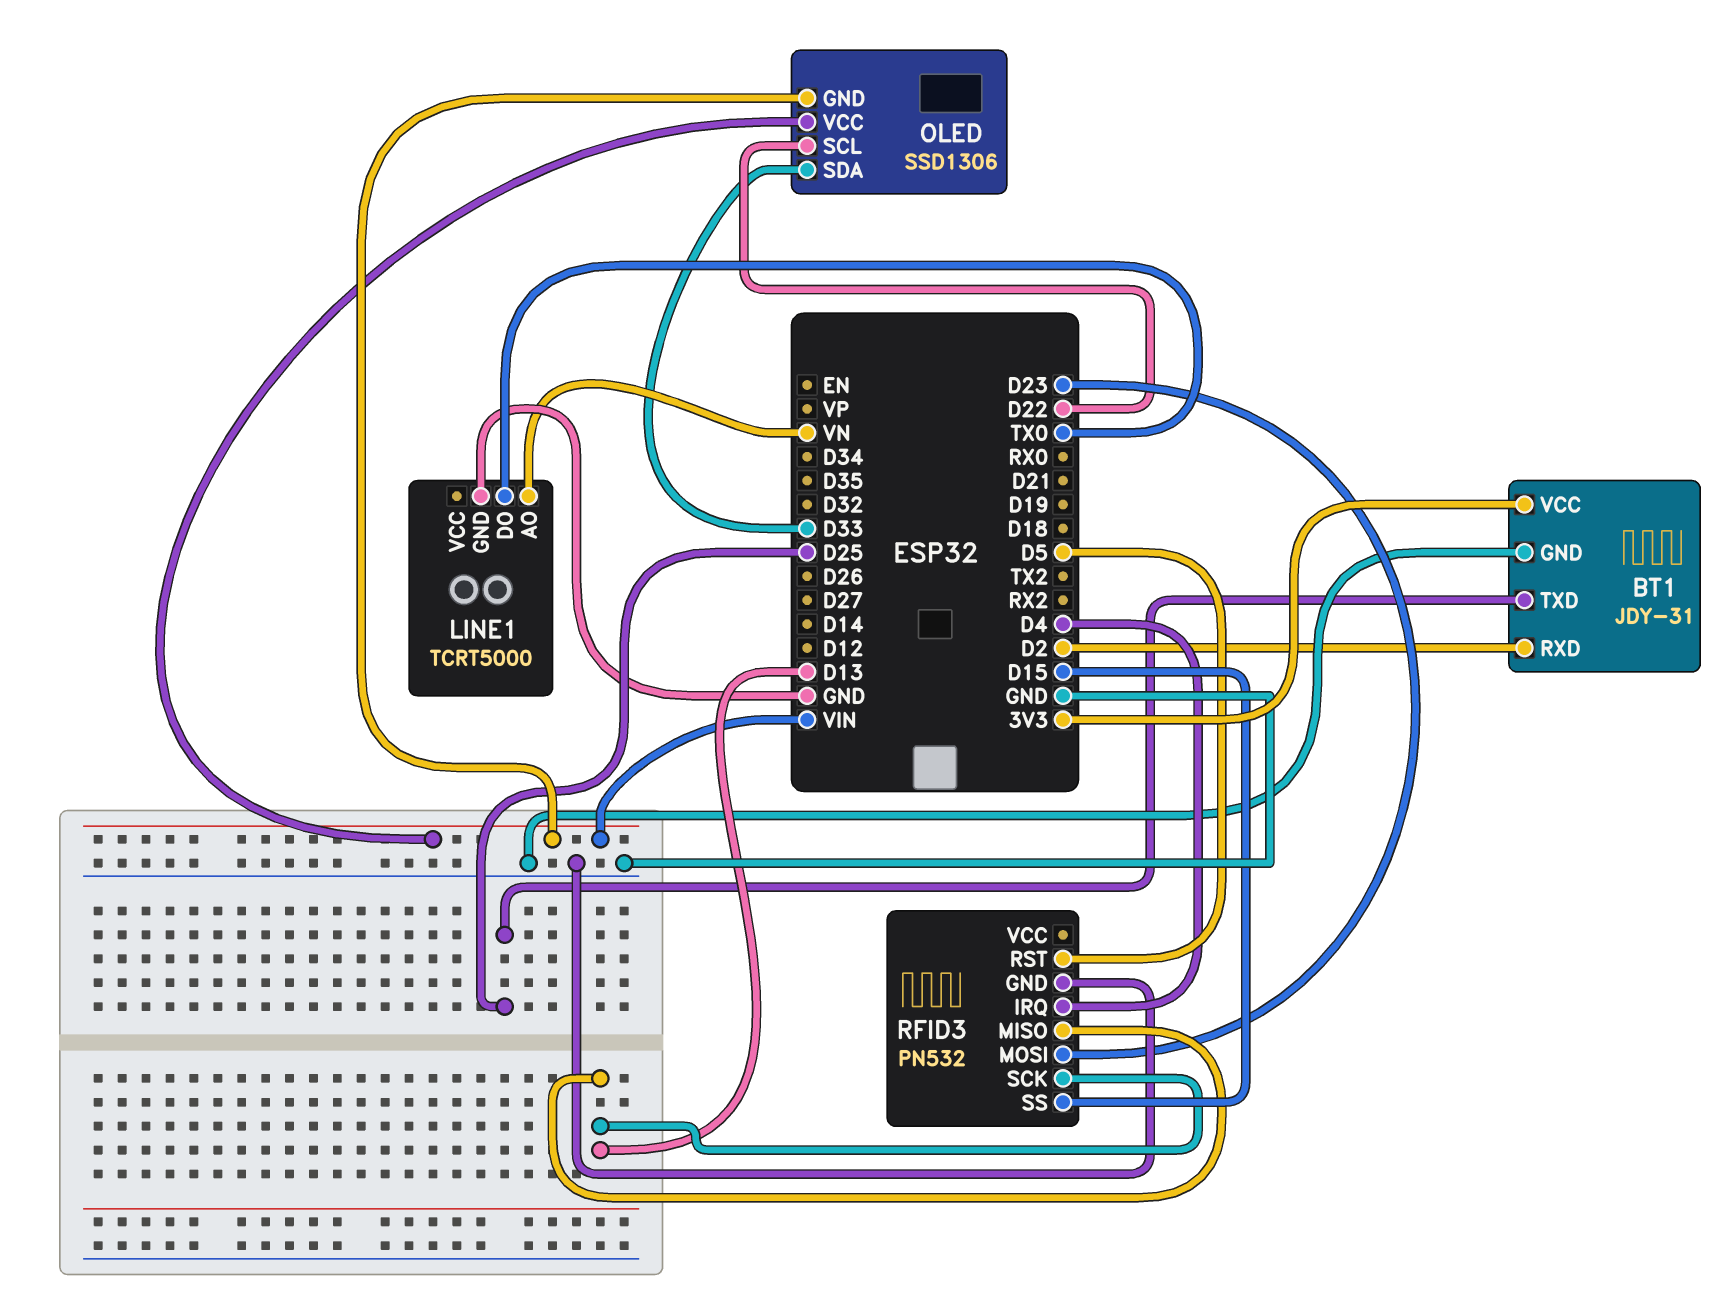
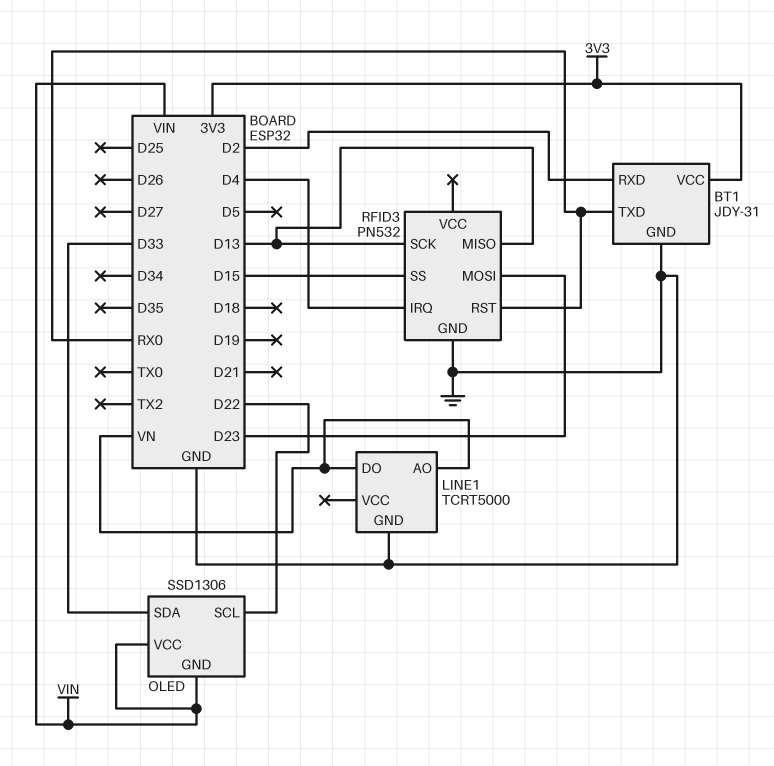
BT1 pin TXD: D25 -> RX0
LINE1 pin DO: TX0 -> VN
RFID3 pin RST: D5 -> RX0

